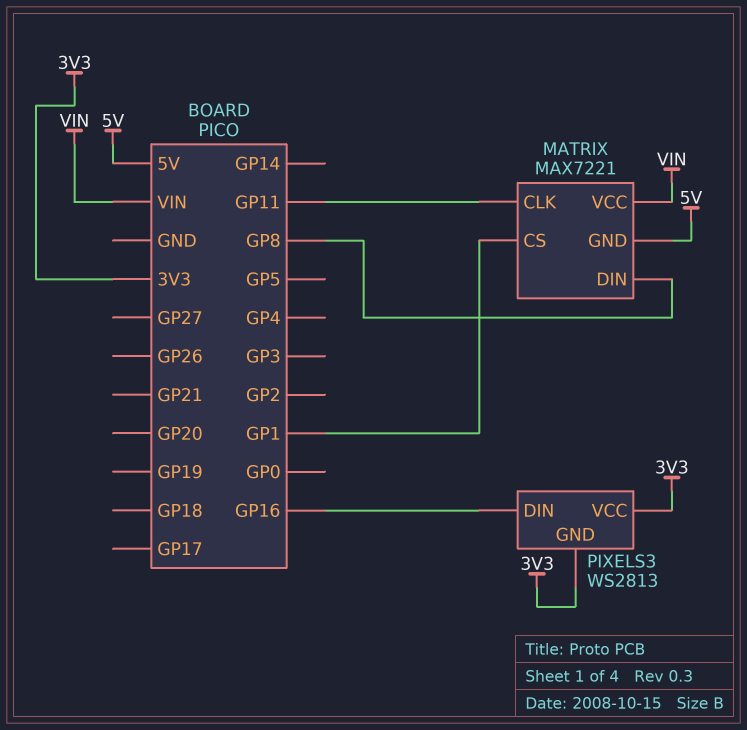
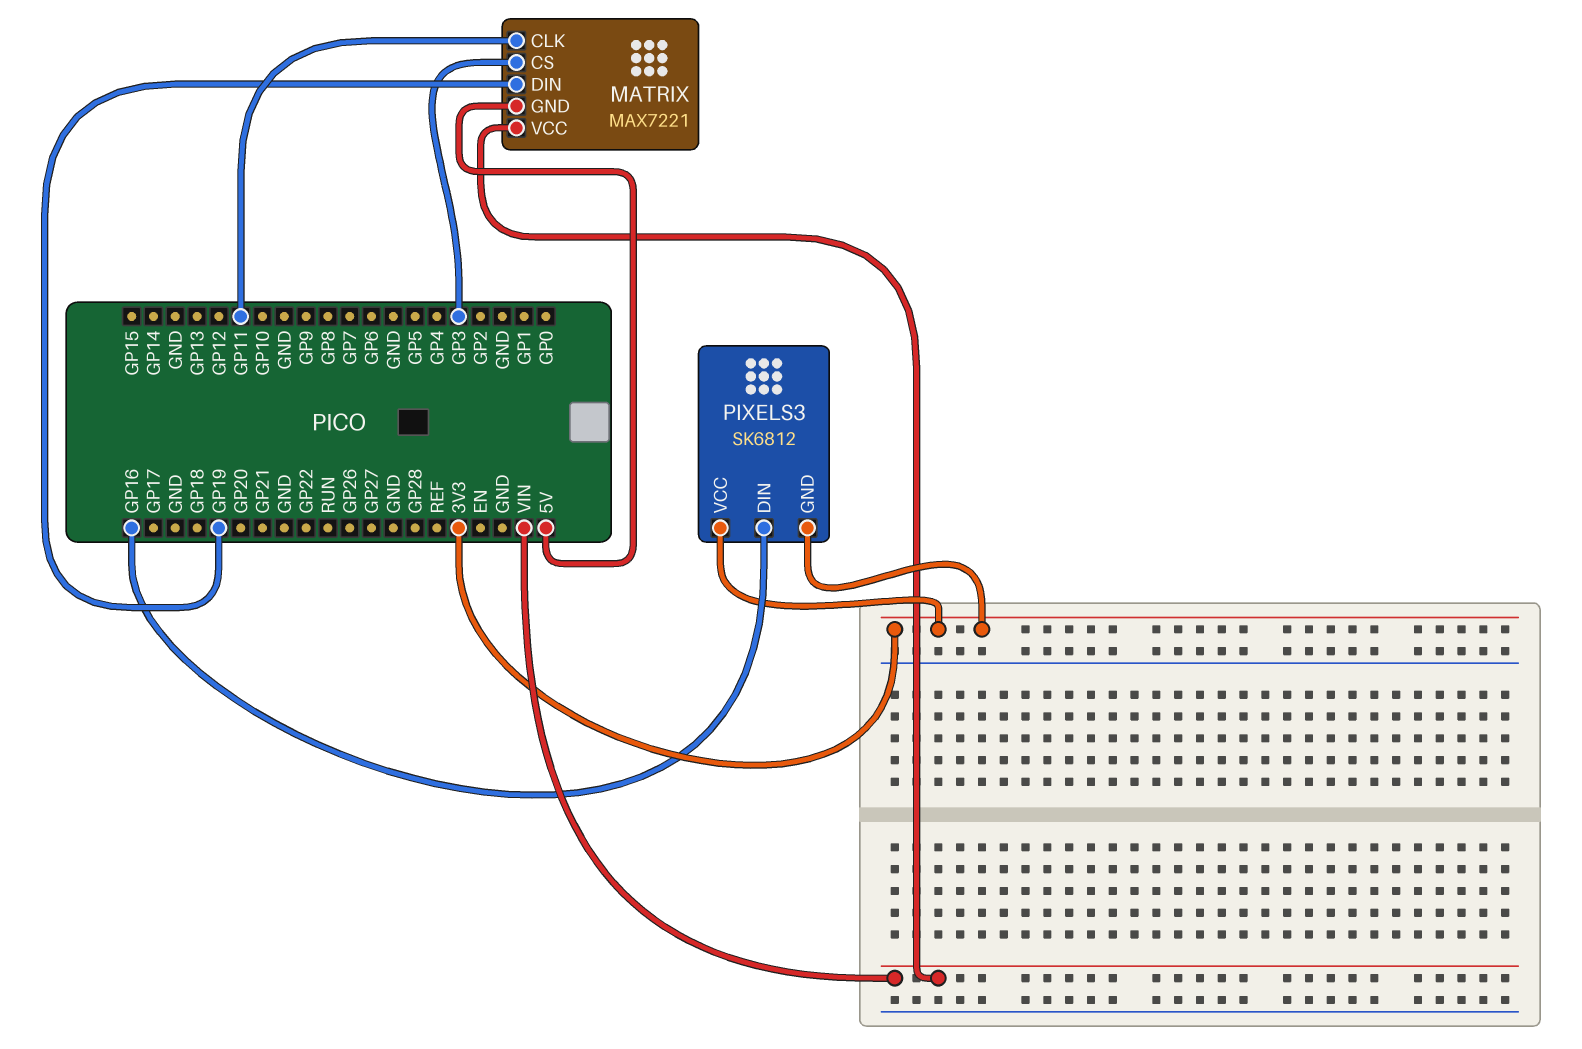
MATRIX pin CS: GP1 -> GP3
MATRIX pin DIN: GP8 -> GP19
PIXELS3: WS2813 -> SK6812

